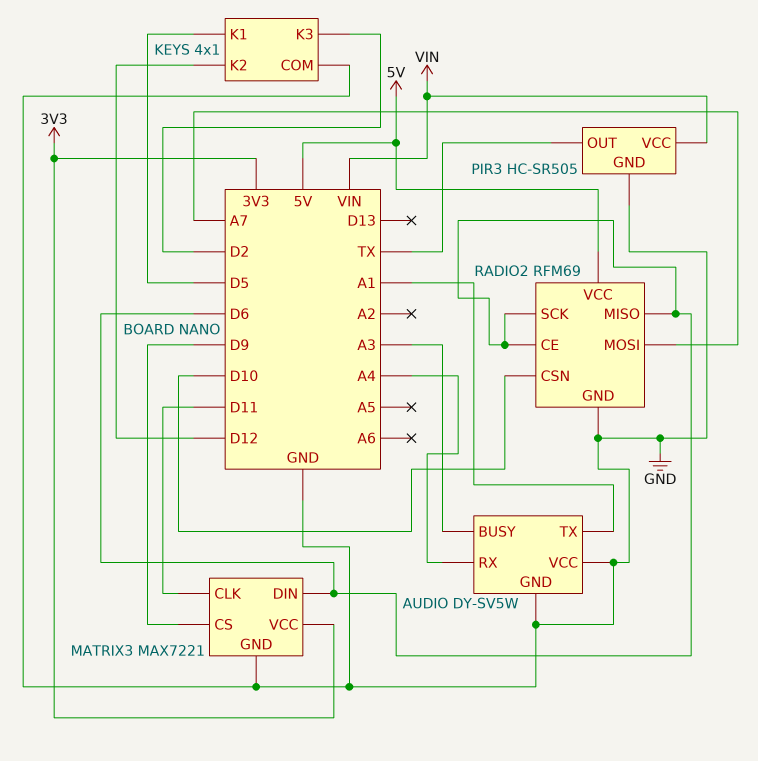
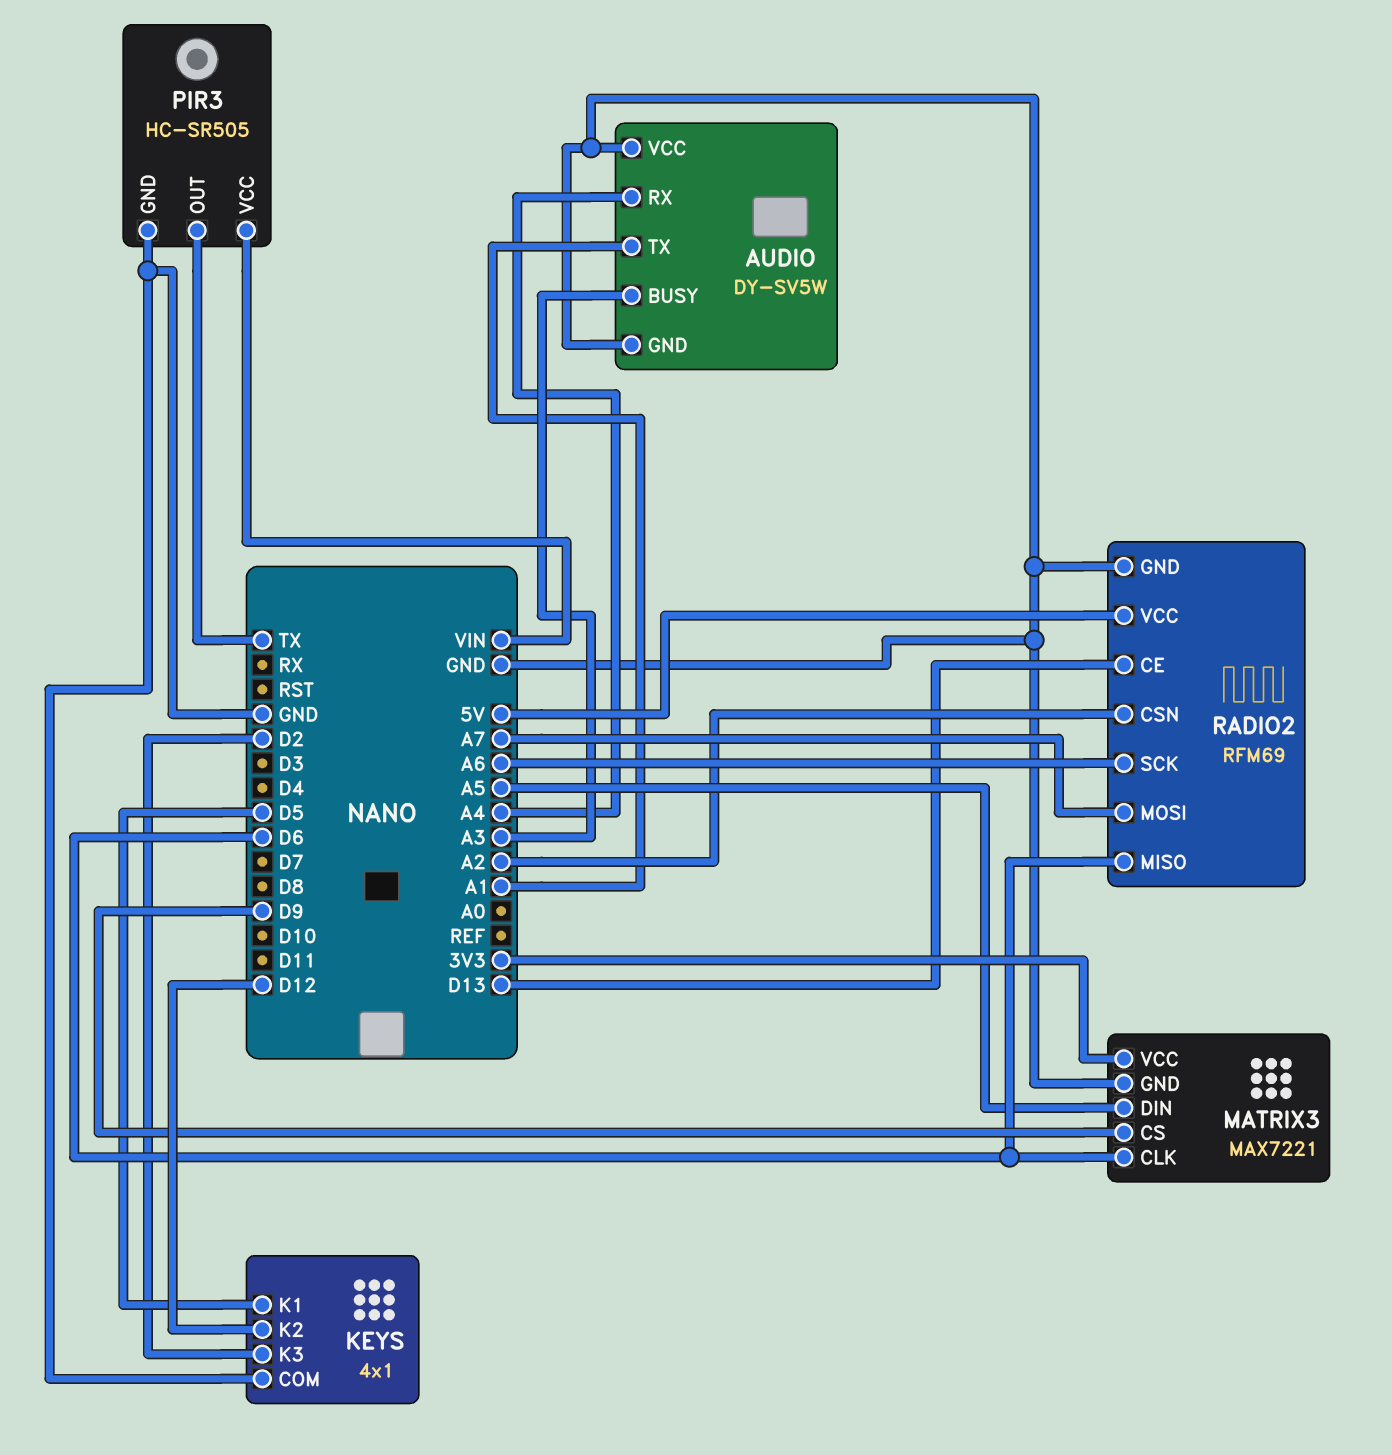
MATRIX3 pin CLK: D11 -> D6
MATRIX3 pin DIN: D6 -> A5
RADIO2 pin CE: D6 -> D13
RADIO2 pin CSN: D10 -> A2
RADIO2 pin SCK: D6 -> A6

